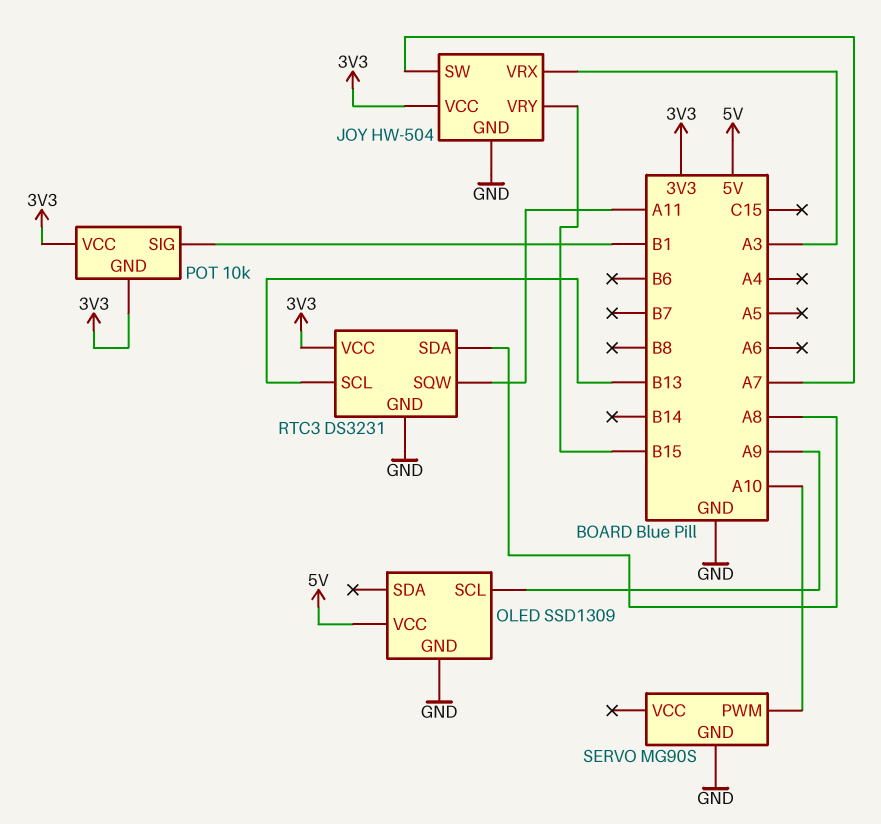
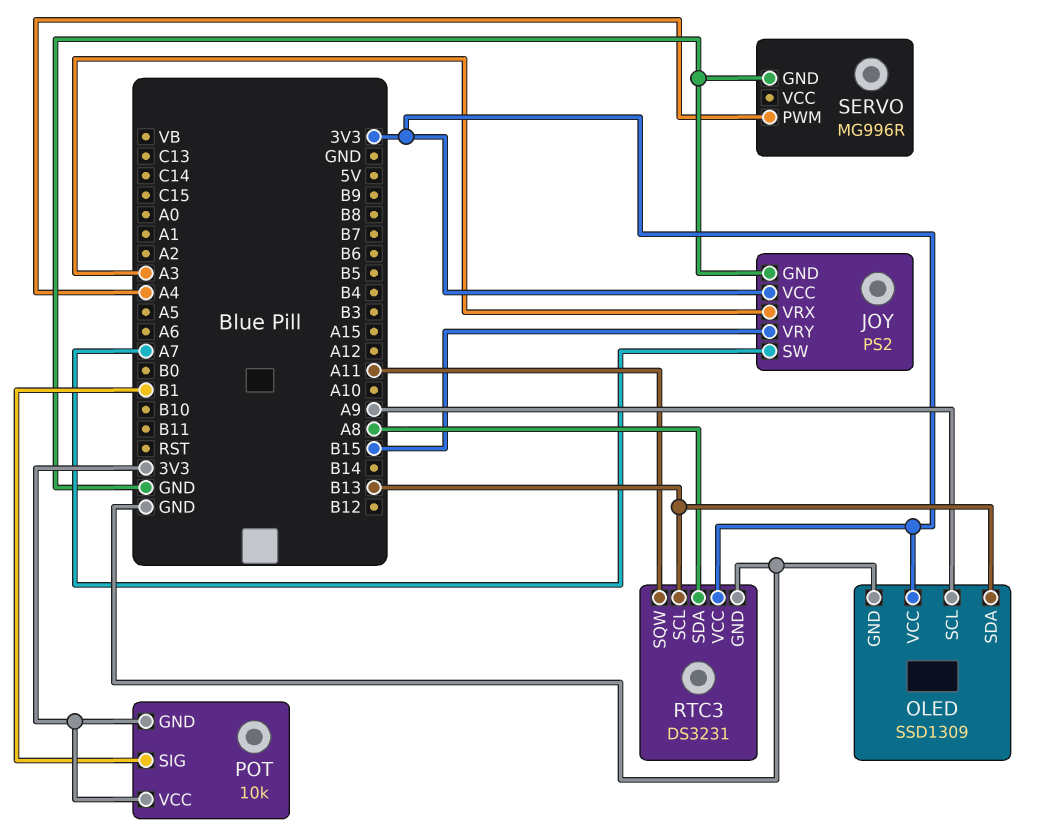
JOY: HW-504 -> PS2
OLED pin SDA: none -> B13
OLED pin VCC: 5V -> 3V3
SERVO: MG90S -> MG996R
SERVO pin PWM: A10 -> A4

